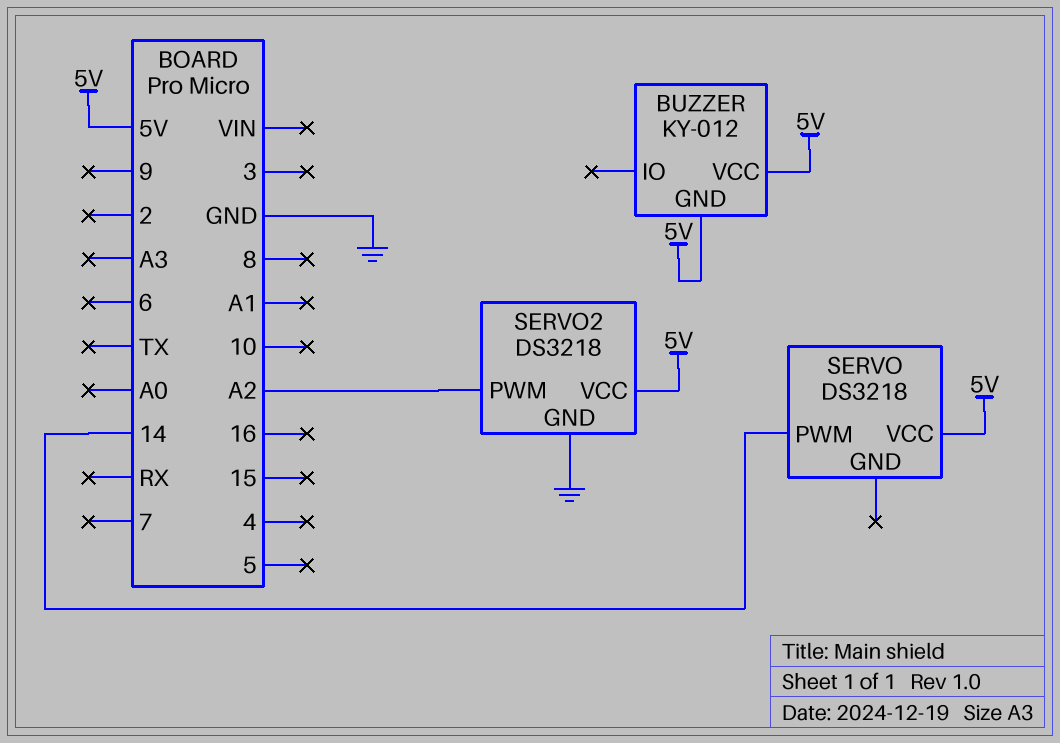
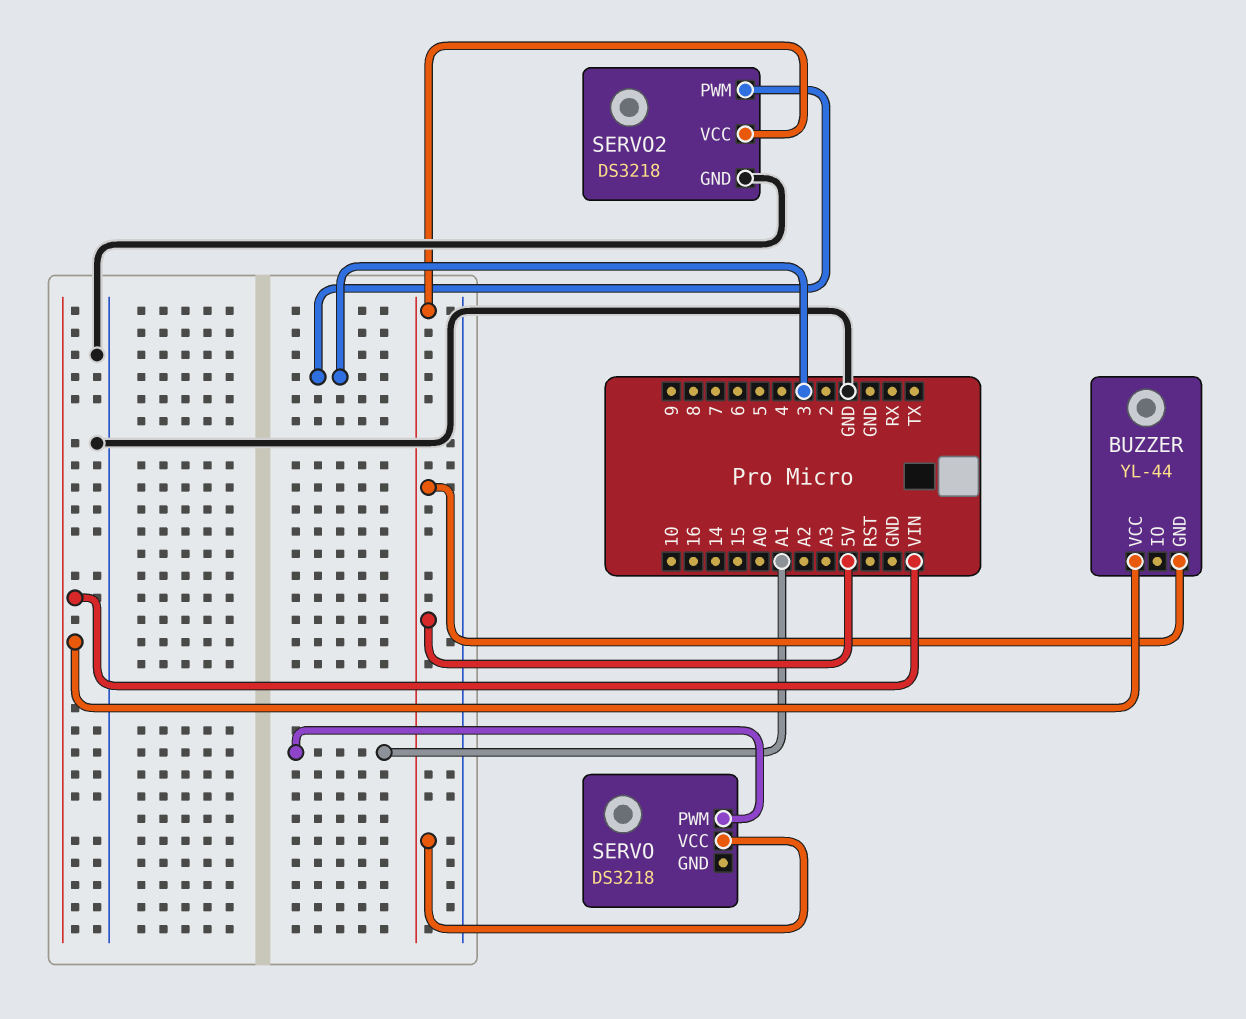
BUZZER: KY-012 -> YL-44
BUZZER pin VCC: 5V -> VIN
SERVO pin PWM: 14 -> A1
SERVO2 pin PWM: A2 -> 3

